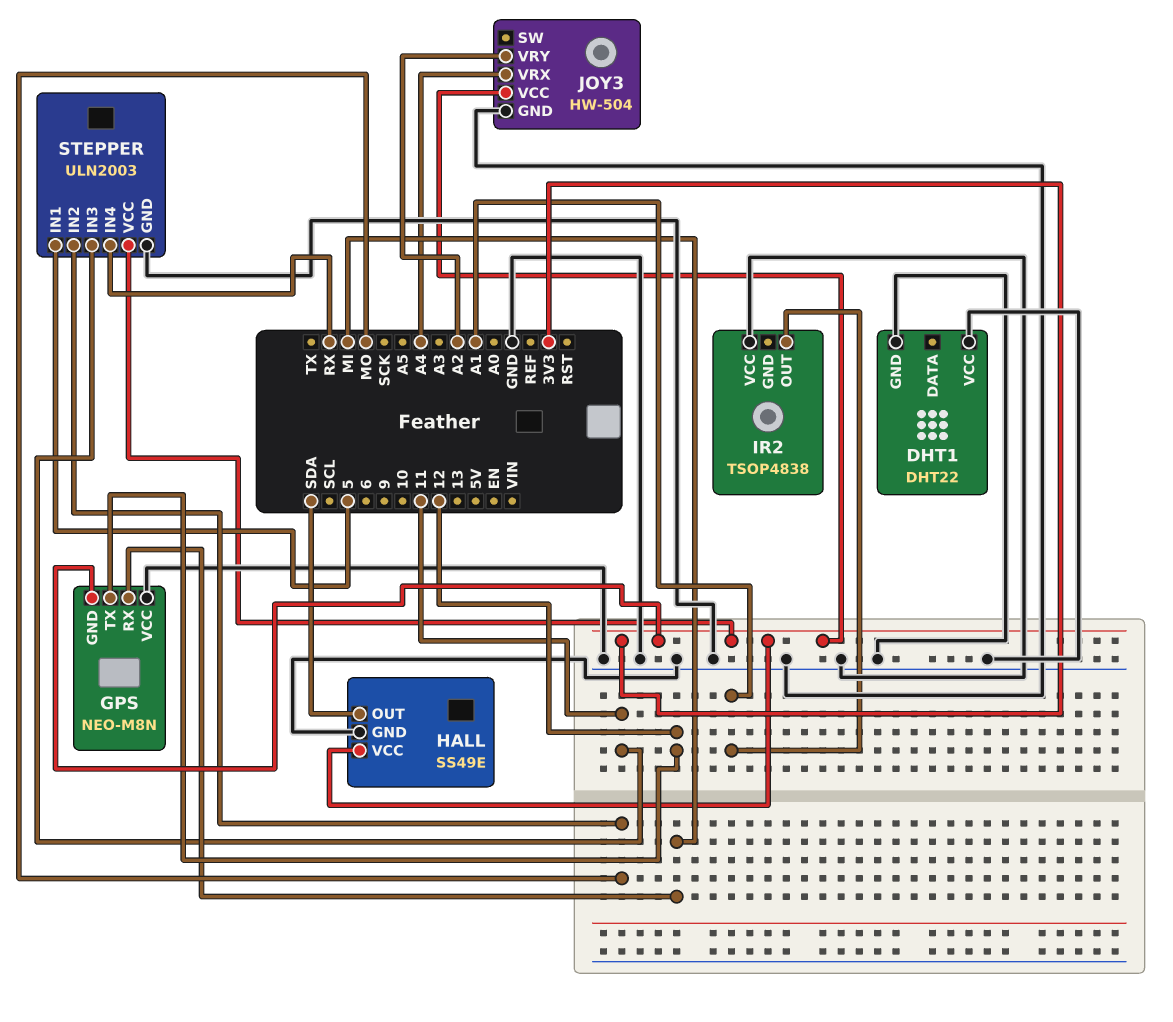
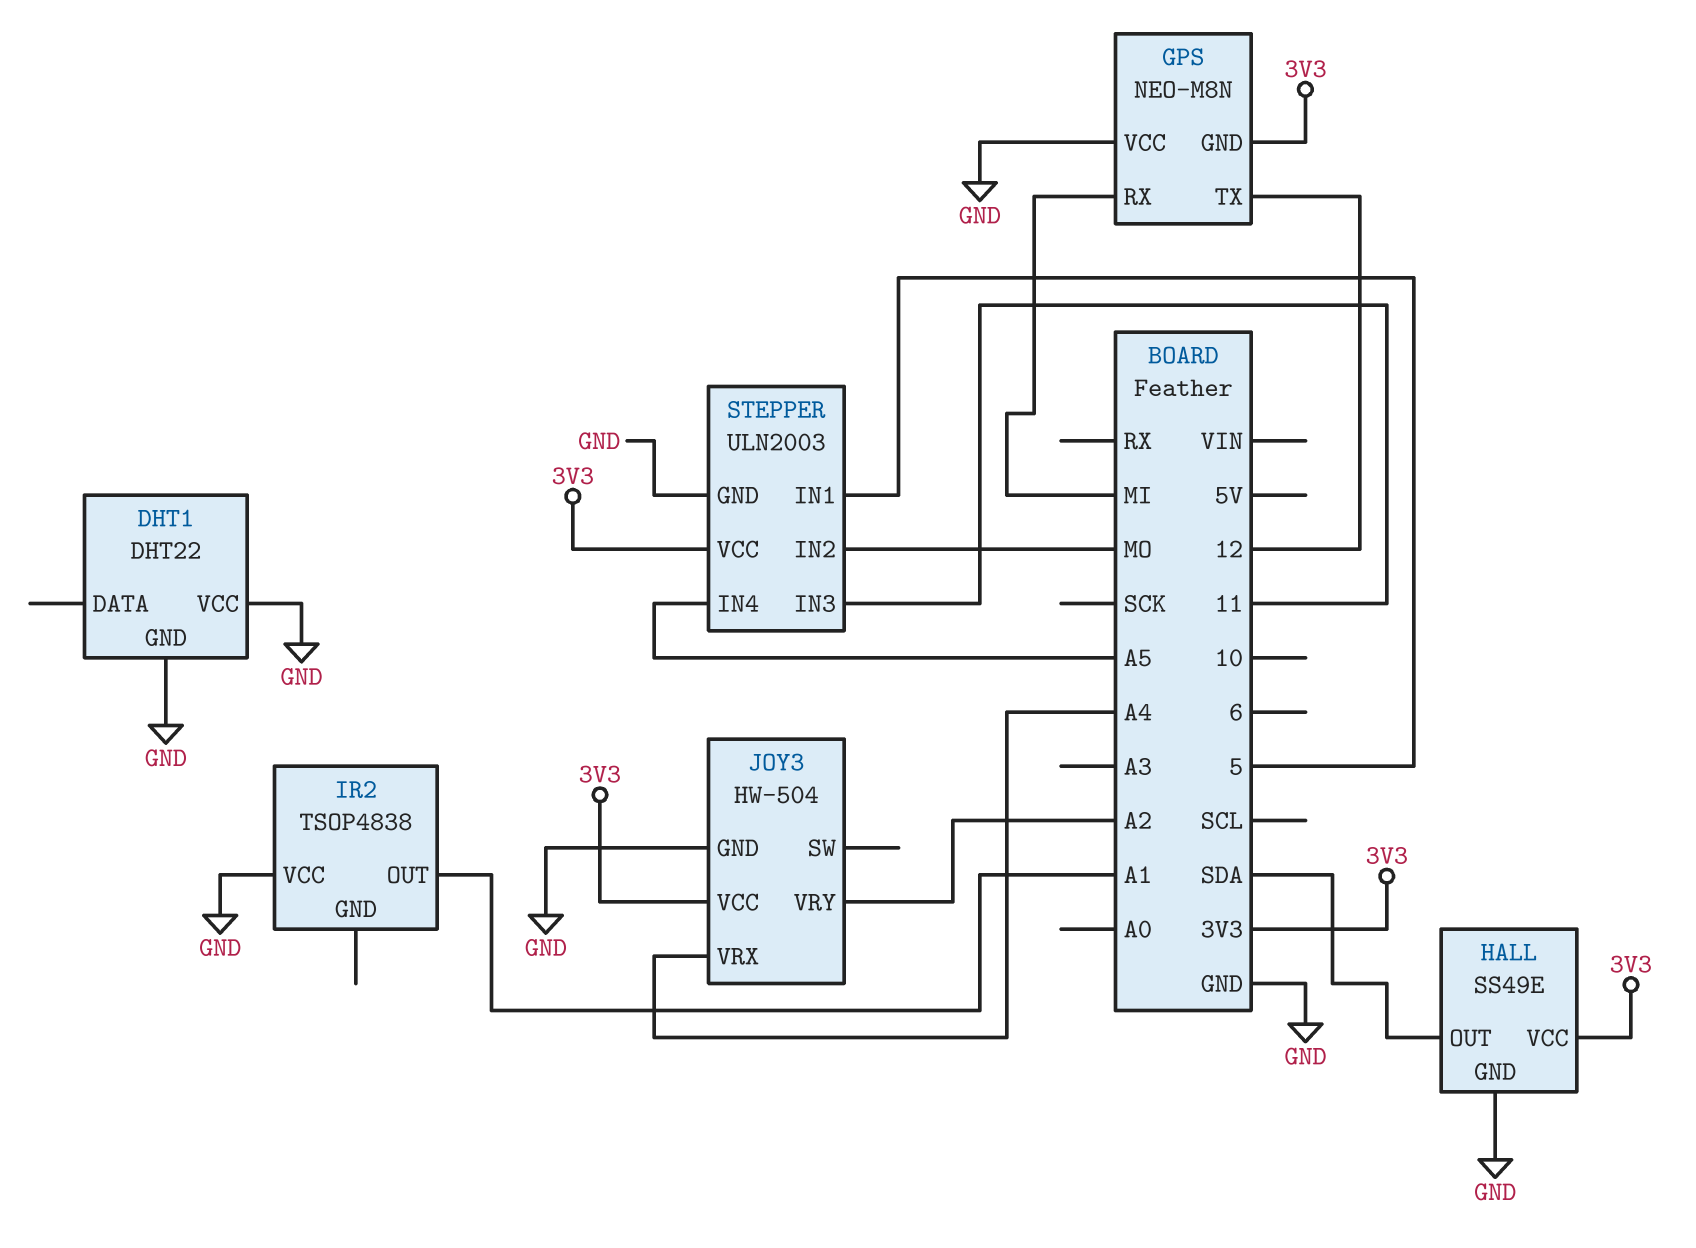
STEPPER pin IN4: RX -> A5

